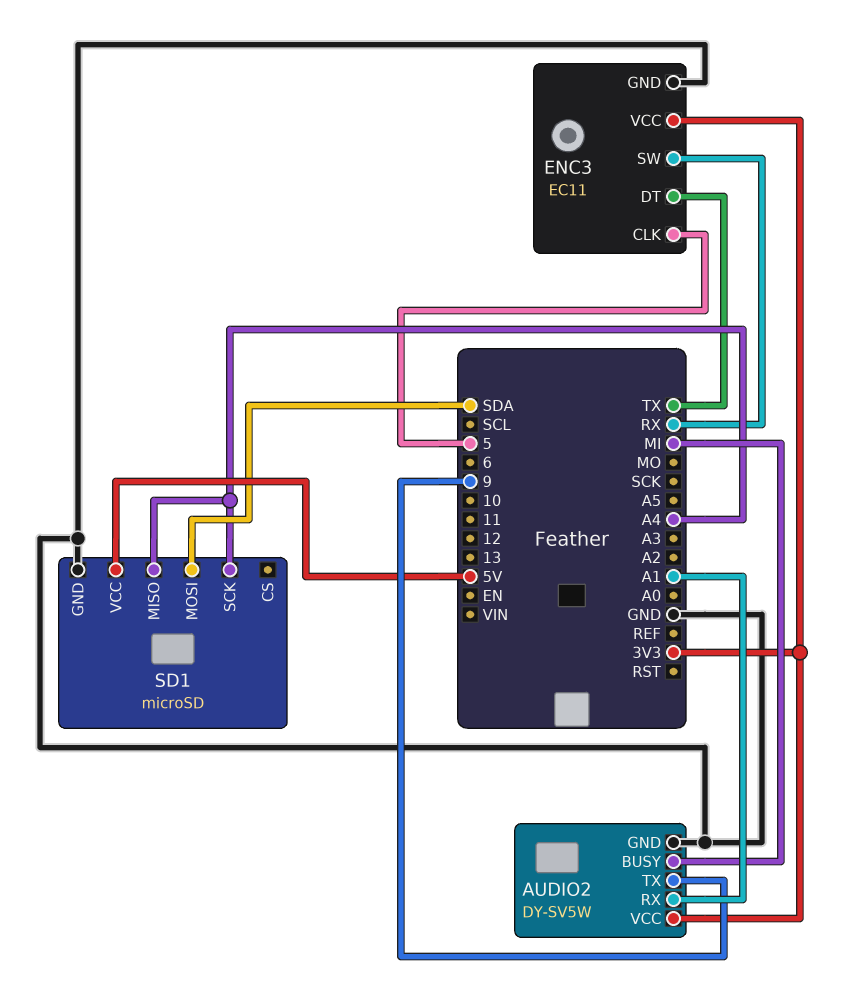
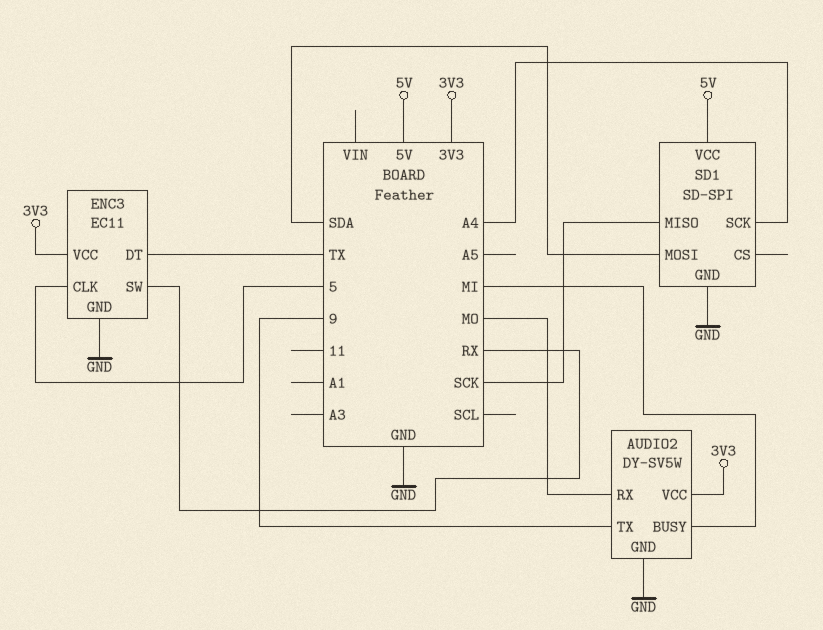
AUDIO2 pin RX: A1 -> MO
SD1: microSD -> SD-SPI
SD1 pin MISO: A4 -> SCK

